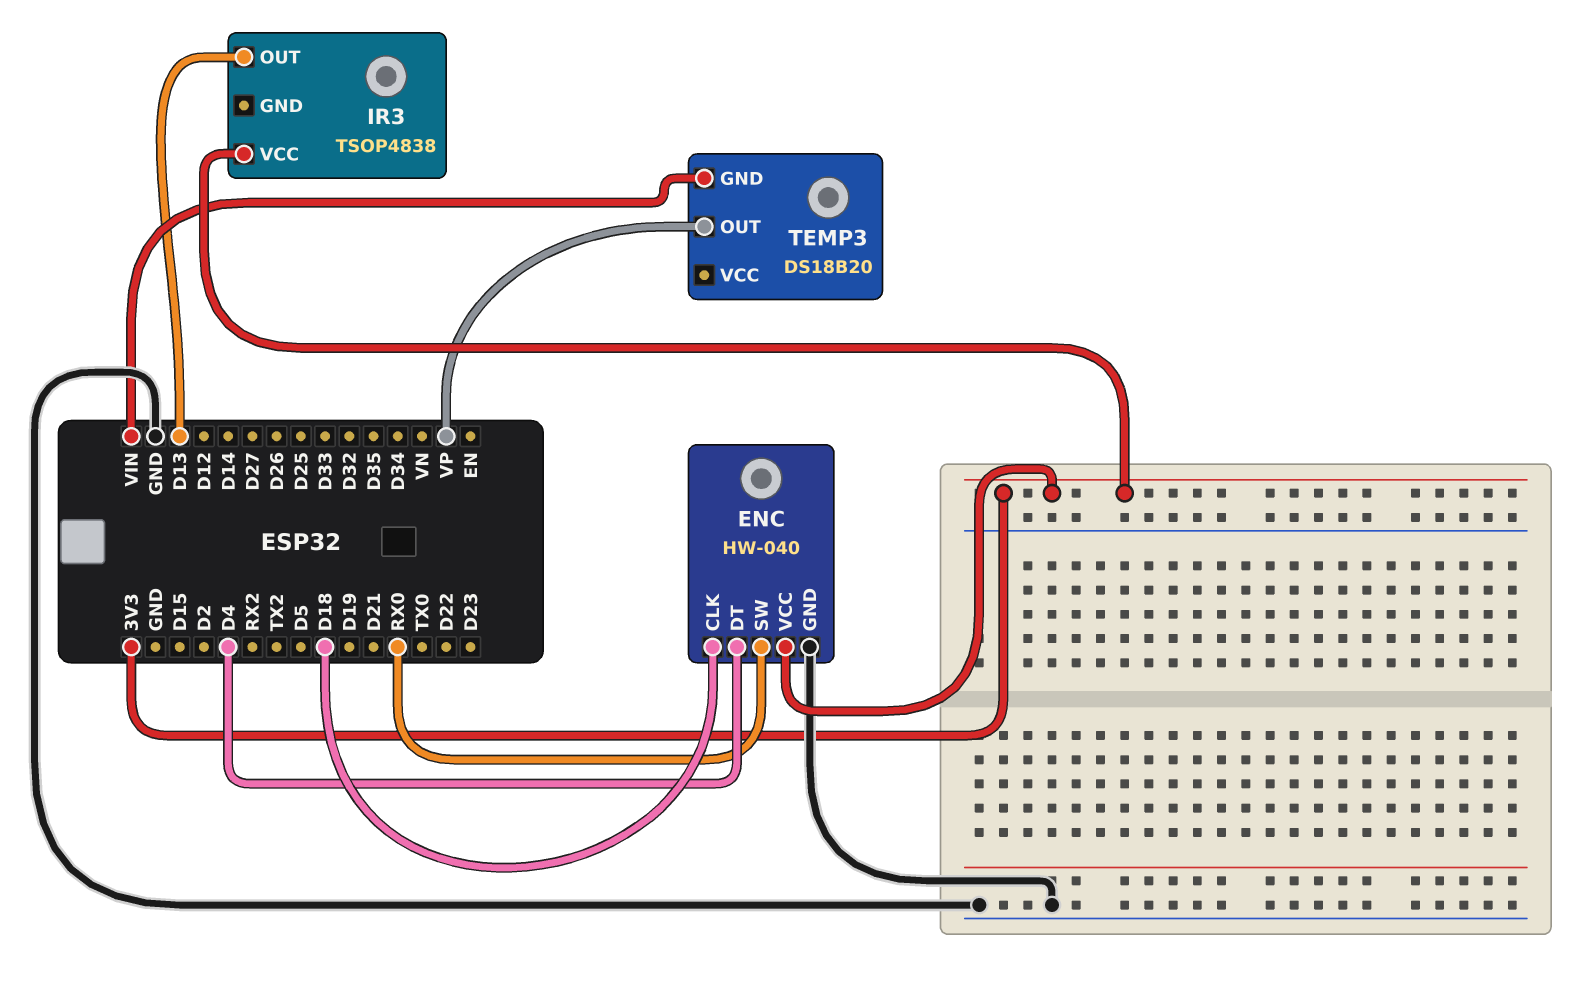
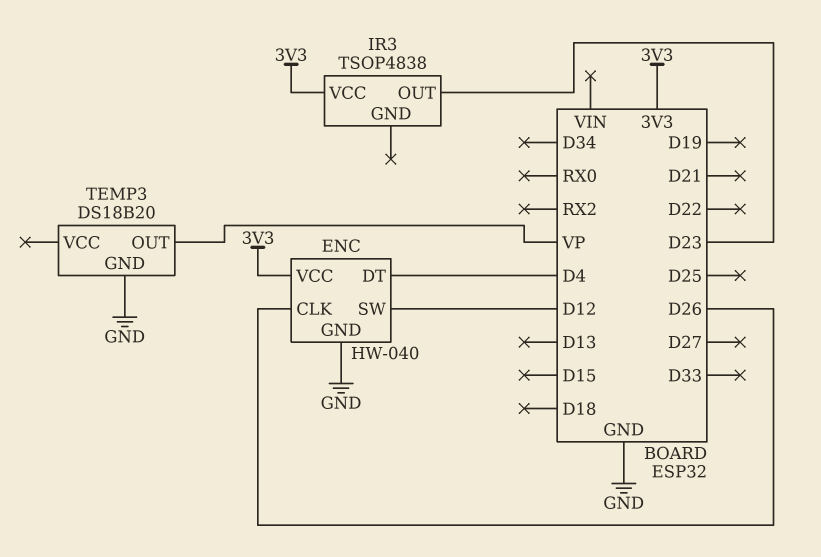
ENC pin CLK: D18 -> D26
ENC pin SW: RX0 -> D12
IR3 pin OUT: D13 -> D23
TEMP3 pin GND: VIN -> GND

